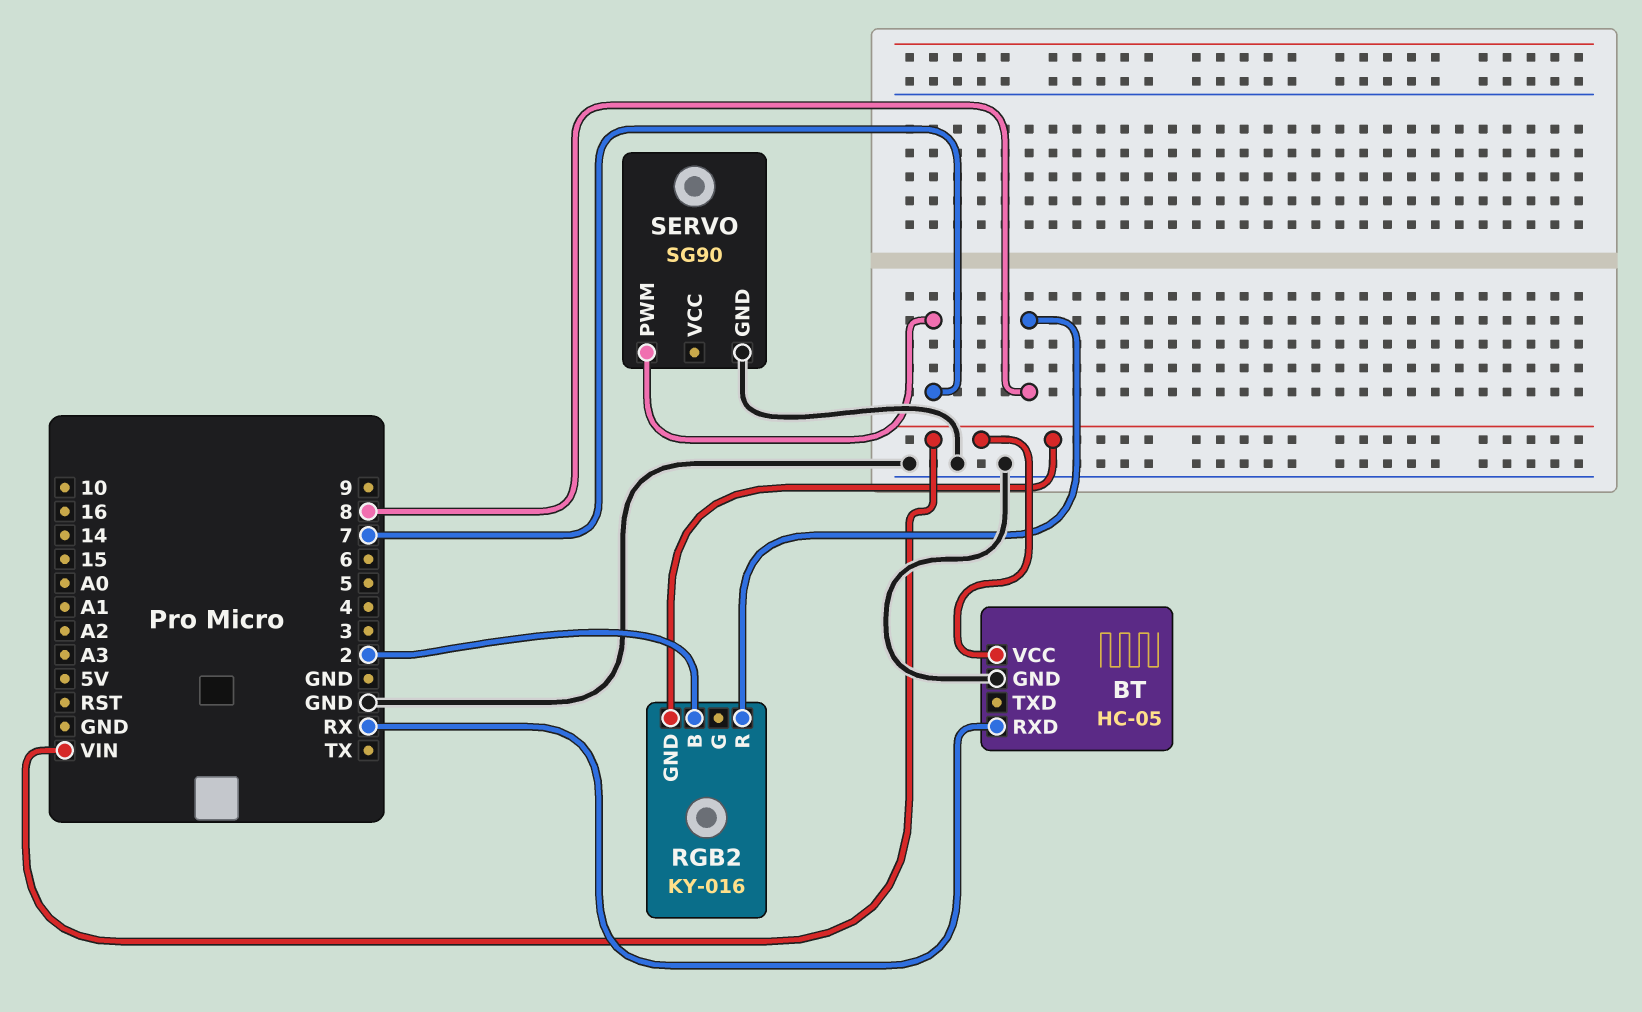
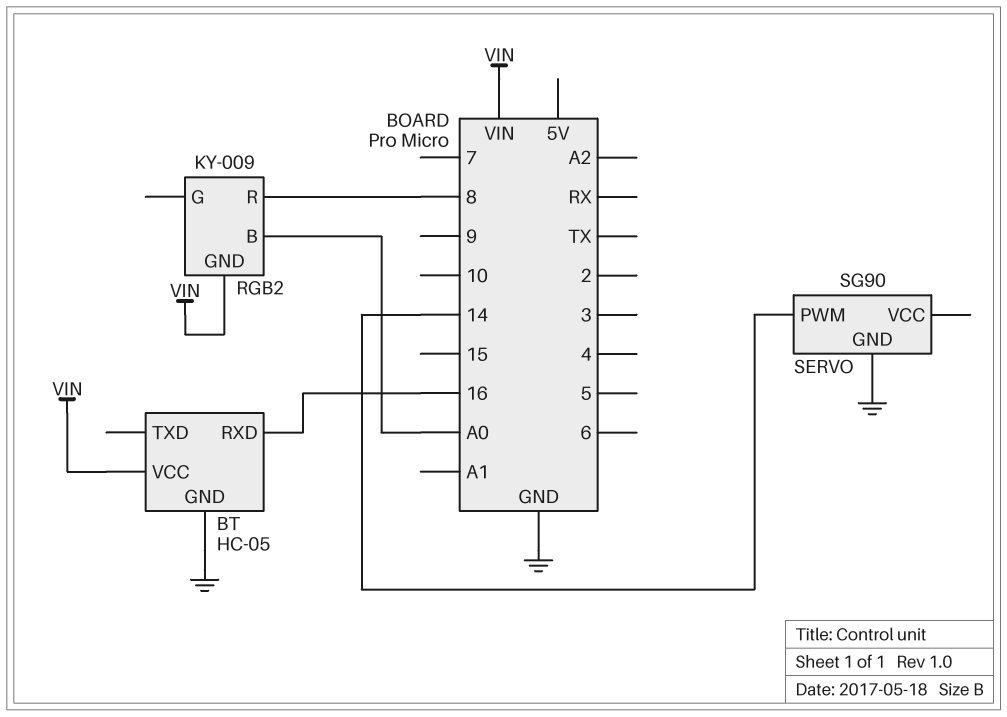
BT pin RXD: RX -> 16
RGB2: KY-016 -> KY-009
RGB2 pin B: 2 -> A0
SERVO pin PWM: 7 -> 14

